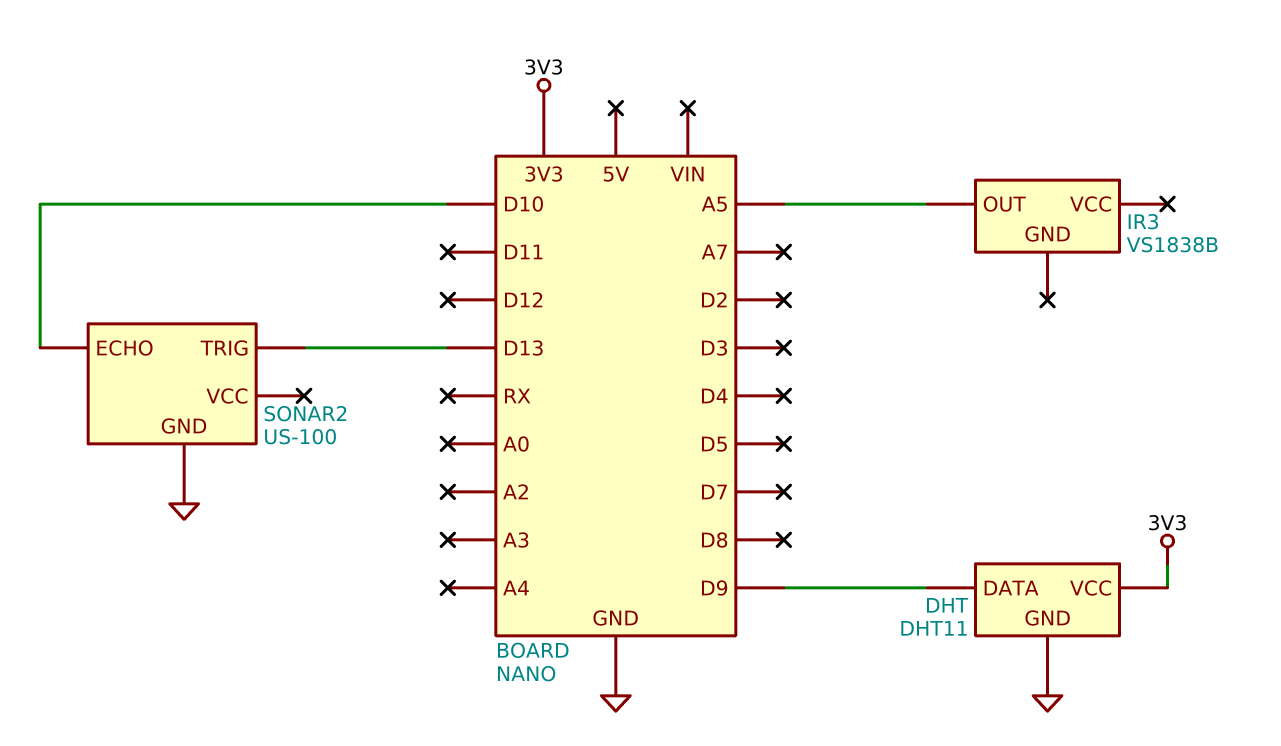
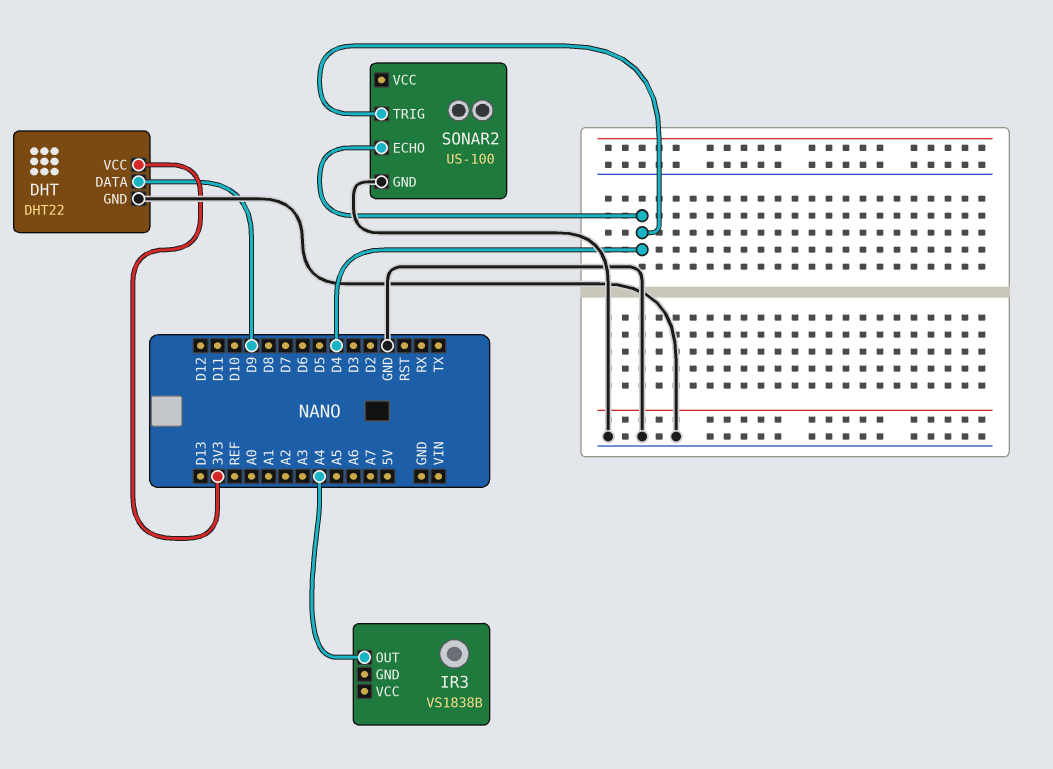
DHT: DHT11 -> DHT22
IR3 pin OUT: A5 -> A4
SONAR2 pin ECHO: D10 -> D4
SONAR2 pin TRIG: D13 -> D4

